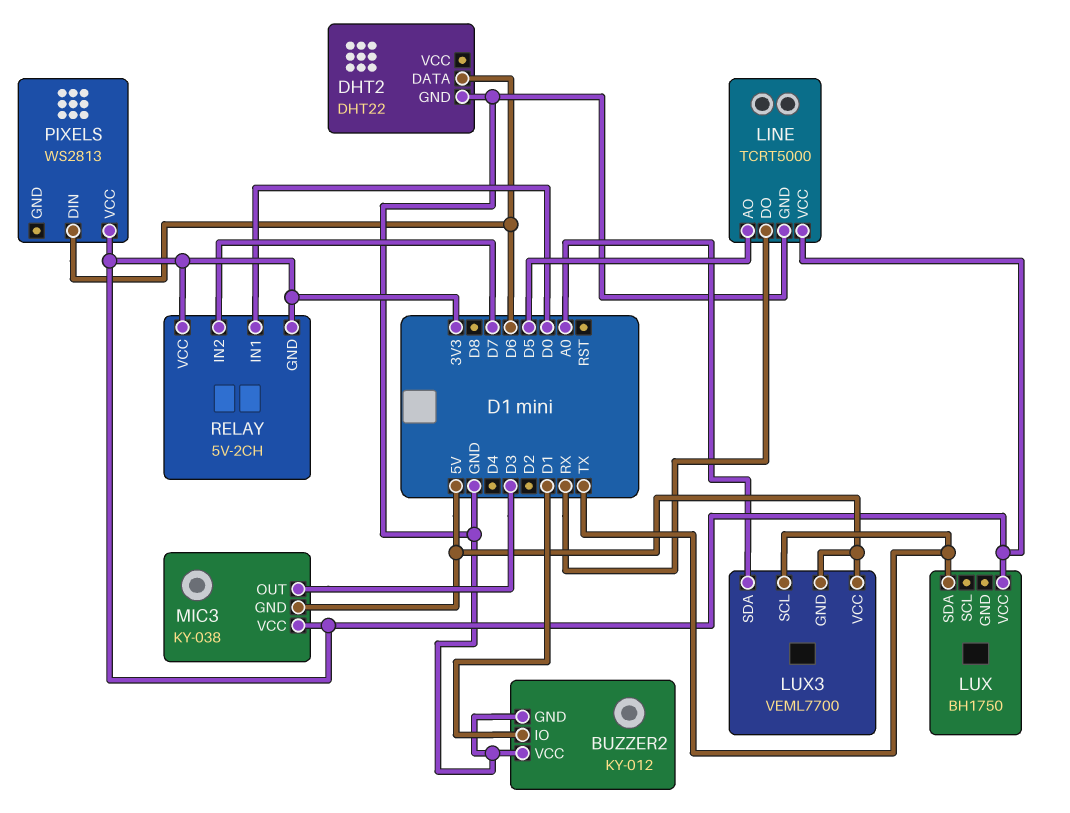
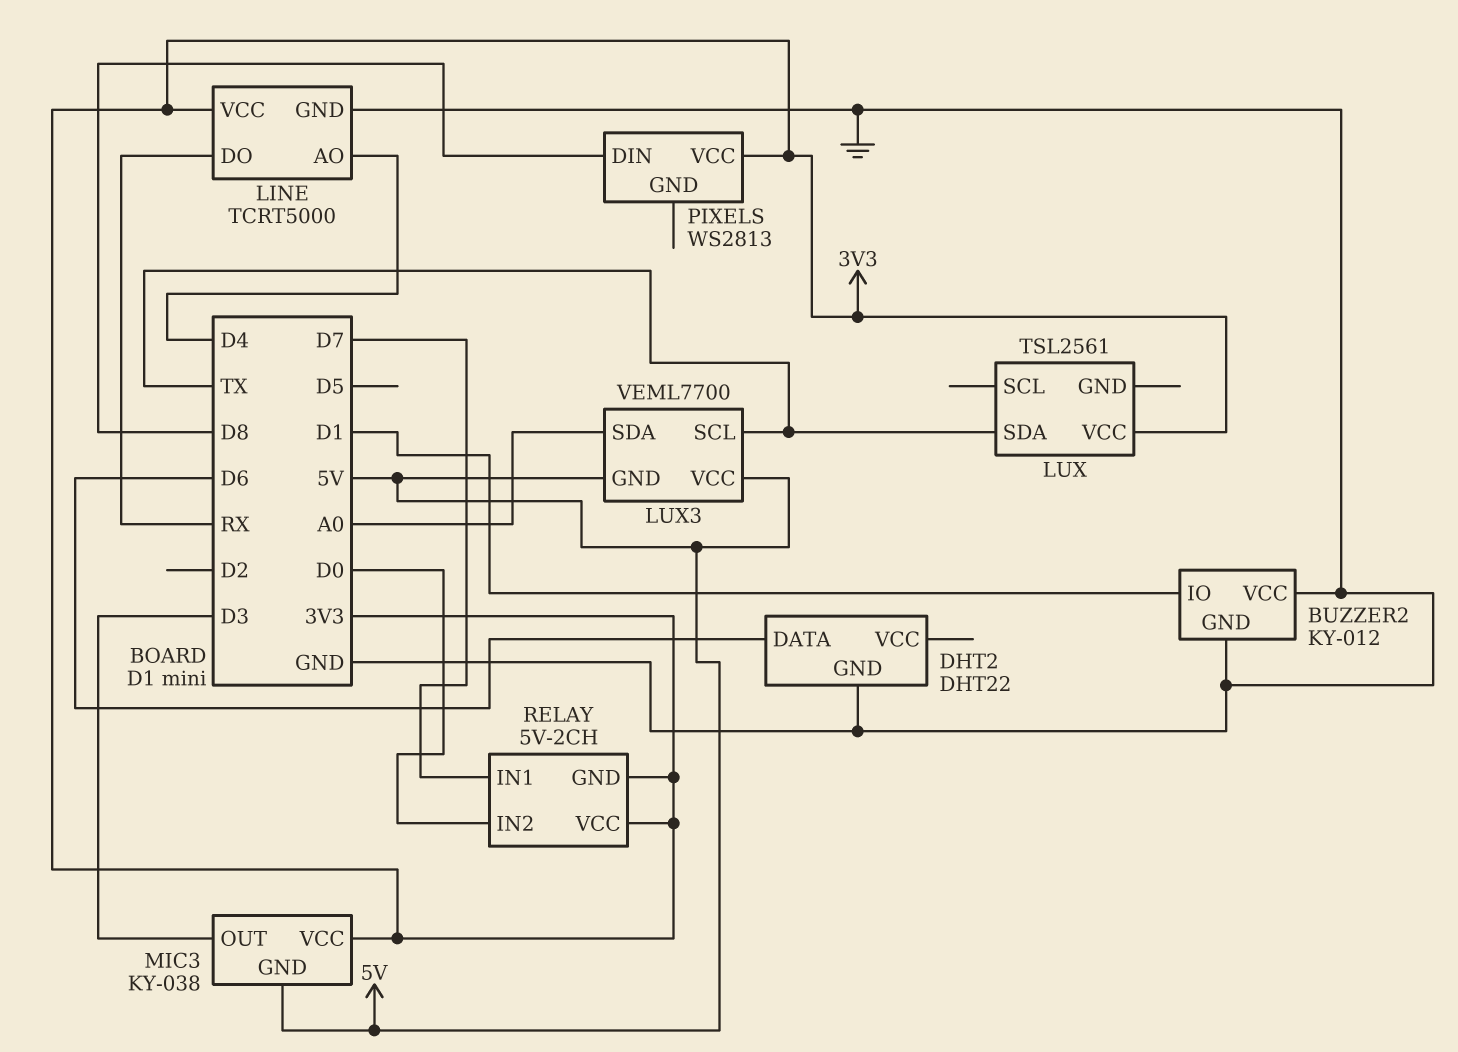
LINE pin AO: D5 -> D4
LUX: BH1750 -> TSL2561
PIXELS pin DIN: D6 -> D8
RELAY pin IN1: D0 -> D7
RELAY pin IN2: D7 -> D0

